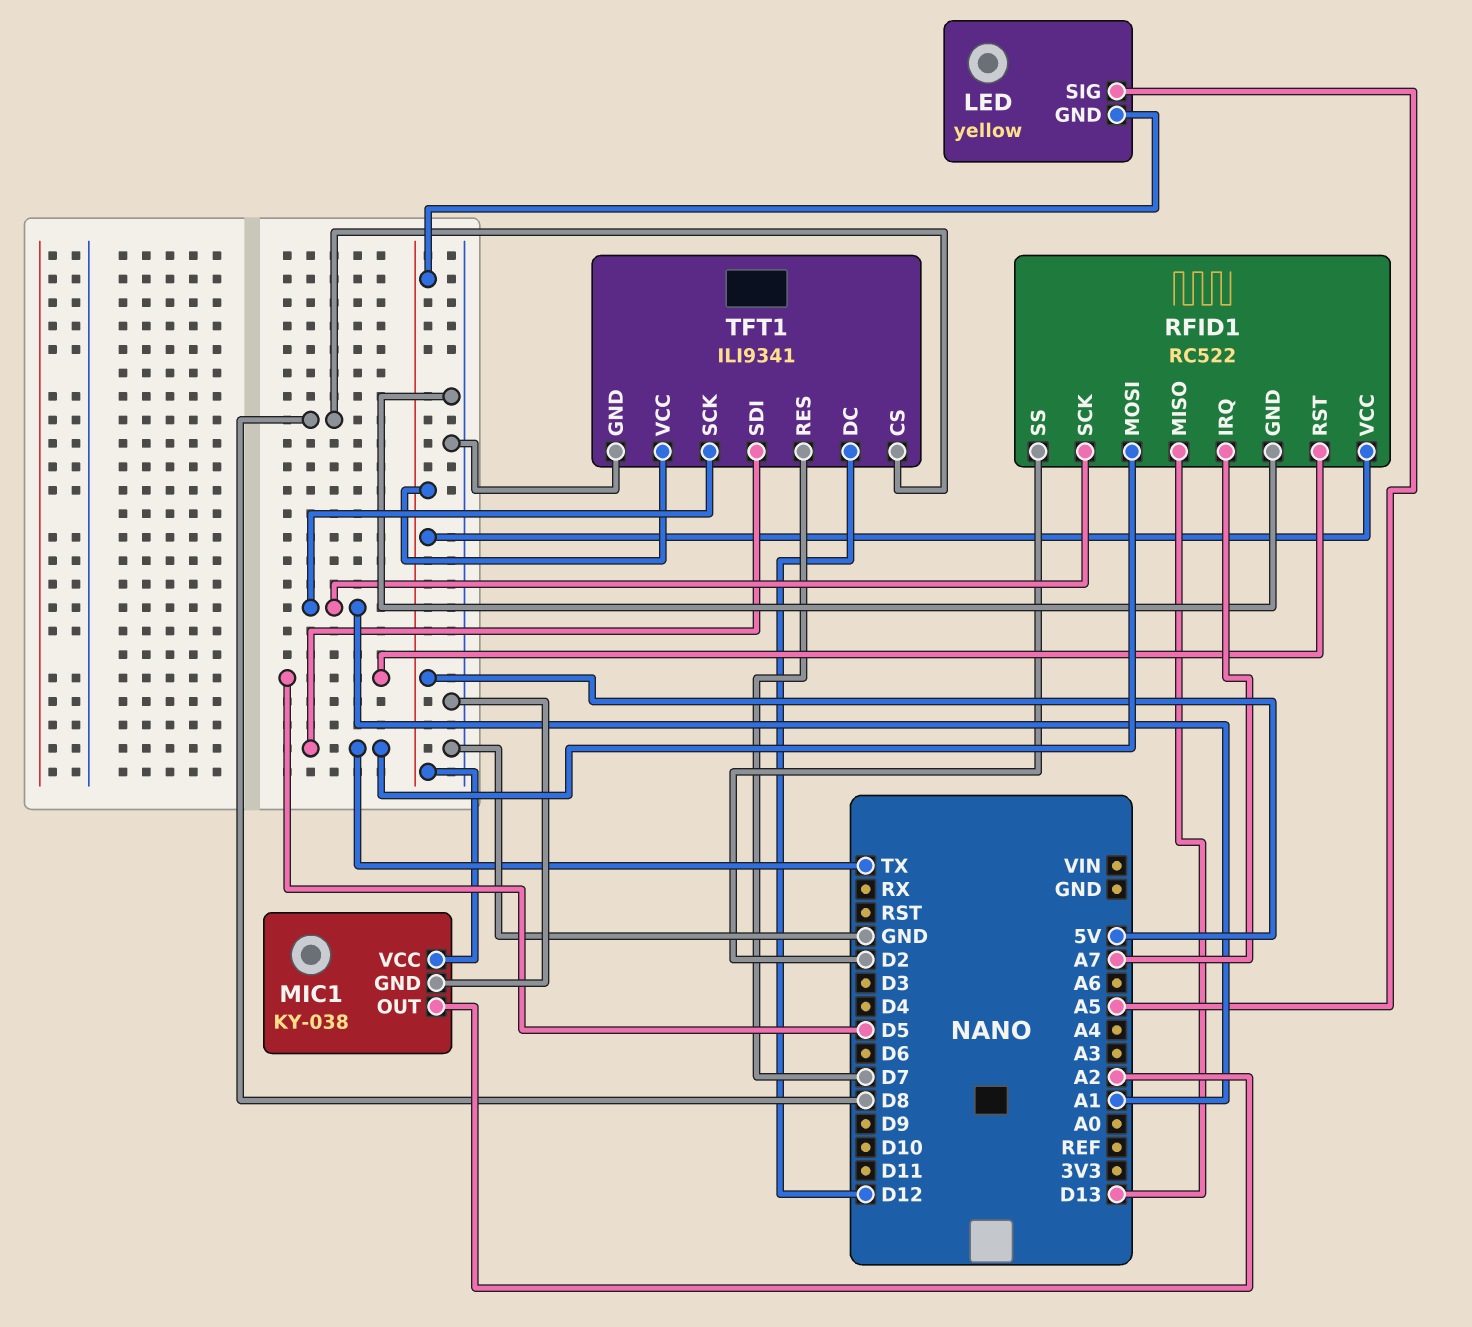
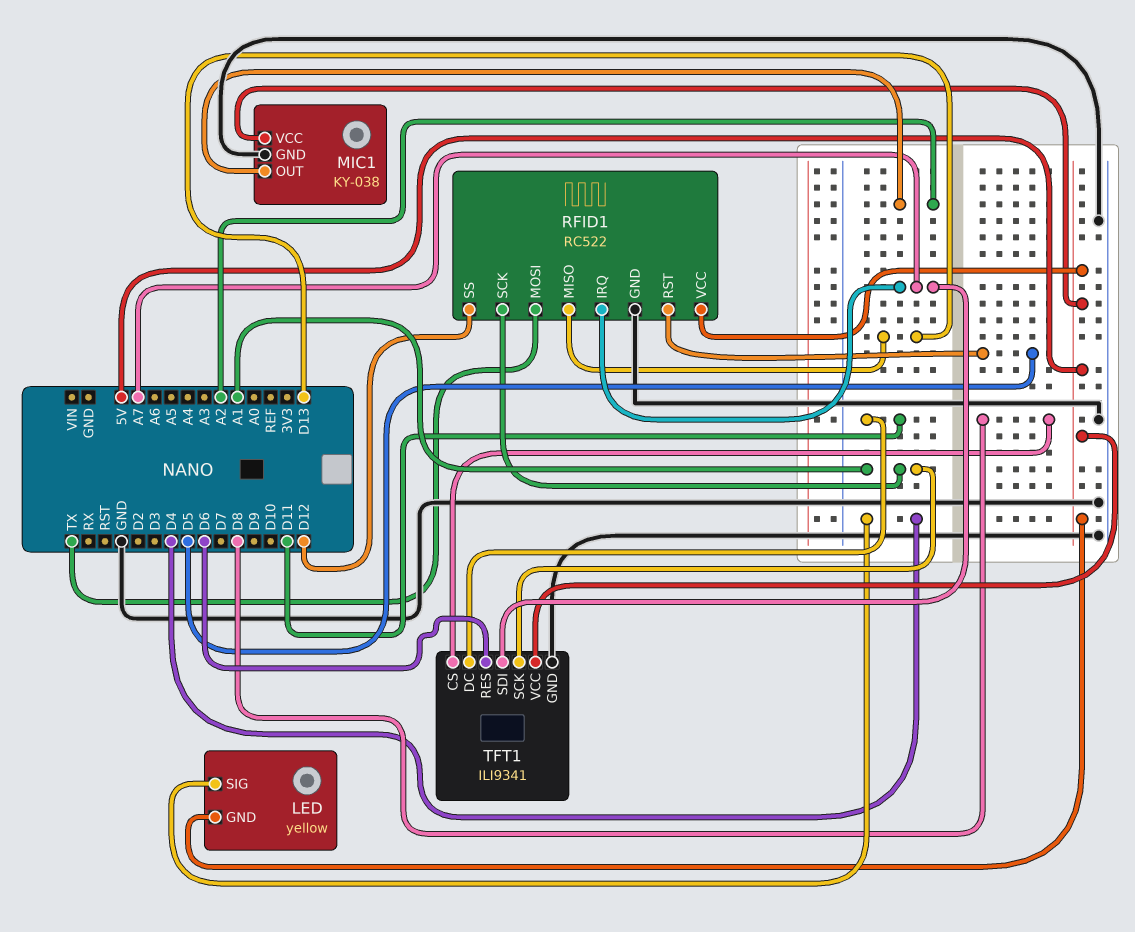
LED pin SIG: A5 -> D4
RFID1 pin SS: D2 -> D12
TFT1 pin DC: D12 -> D11
TFT1 pin RES: D7 -> D6
TFT1 pin SDI: TX -> A7

